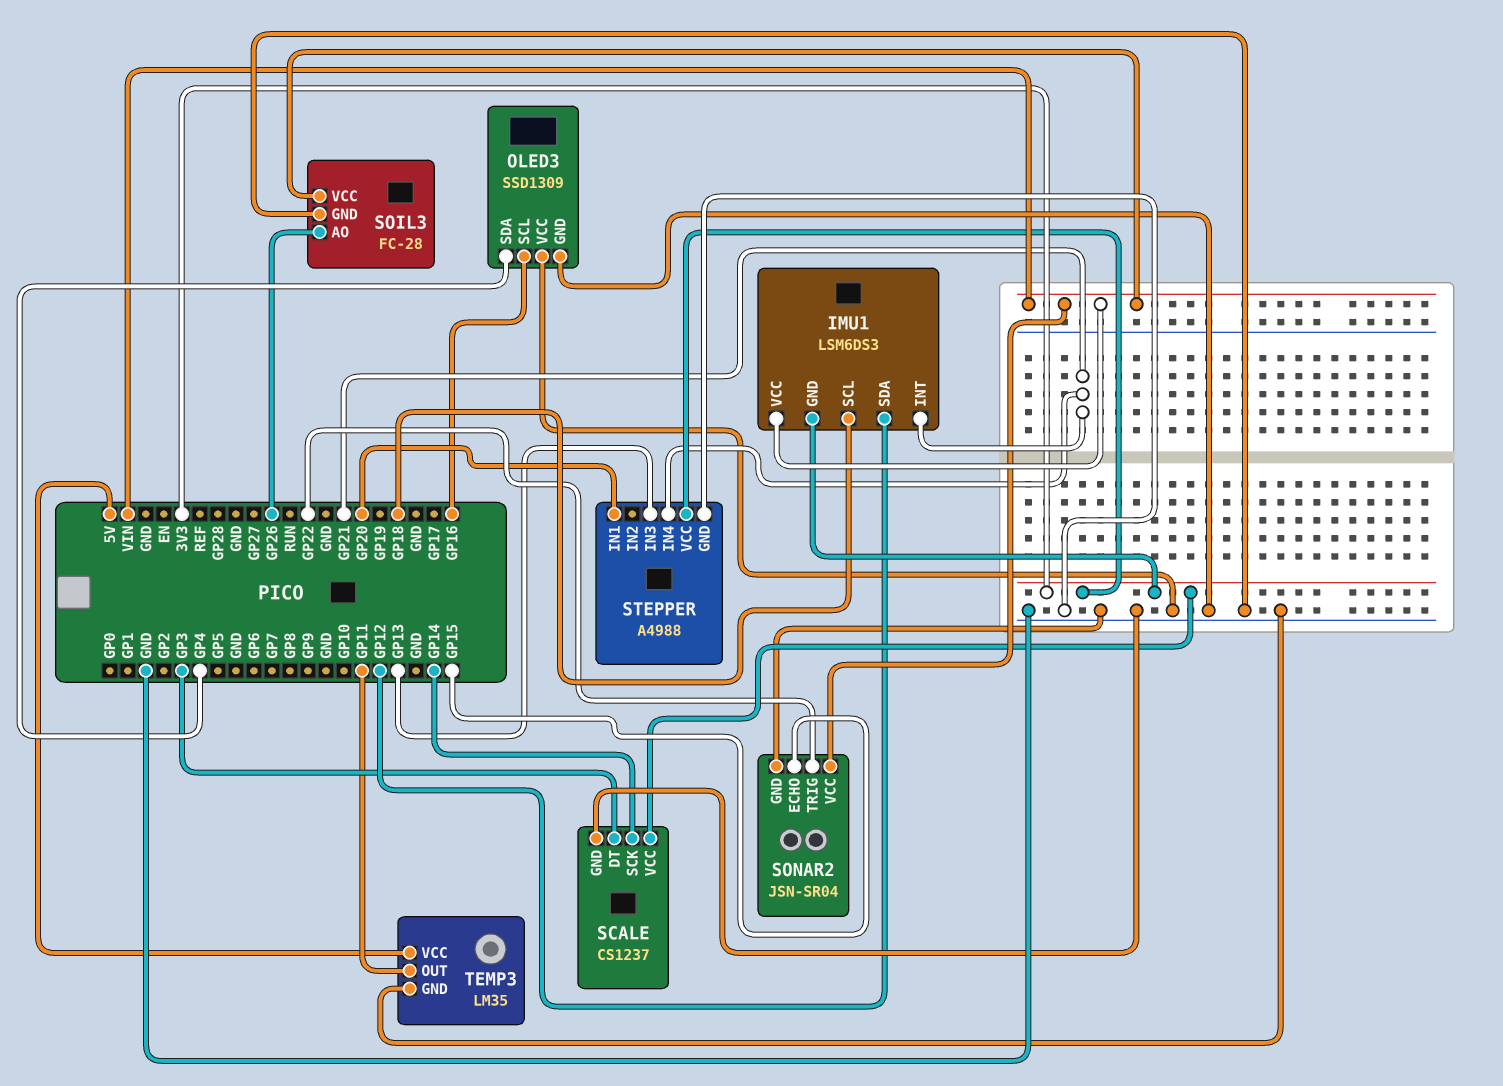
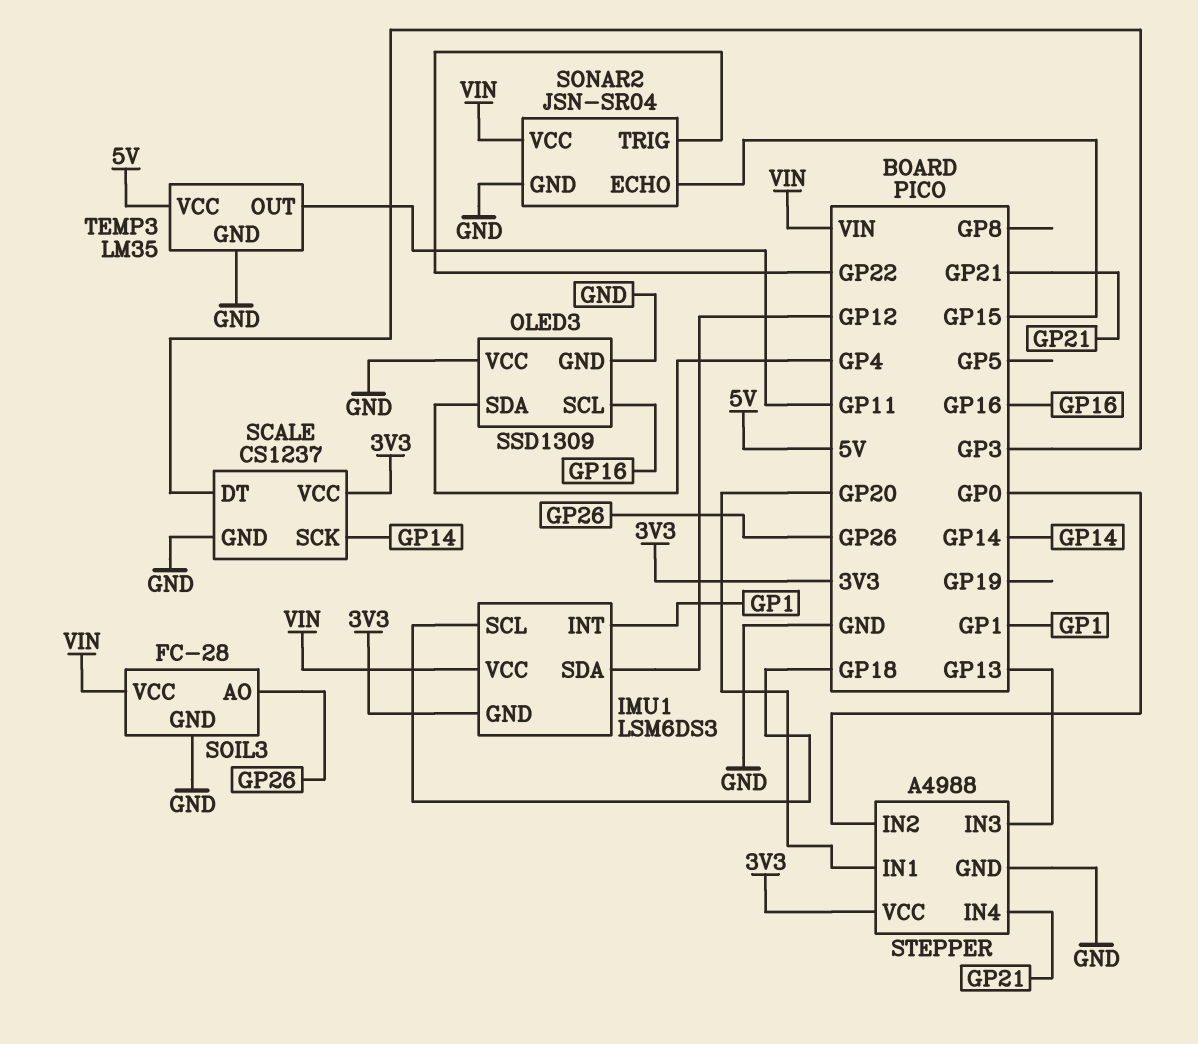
IMU1 pin INT: GP21 -> GP1
STEPPER pin IN2: none -> GP0

